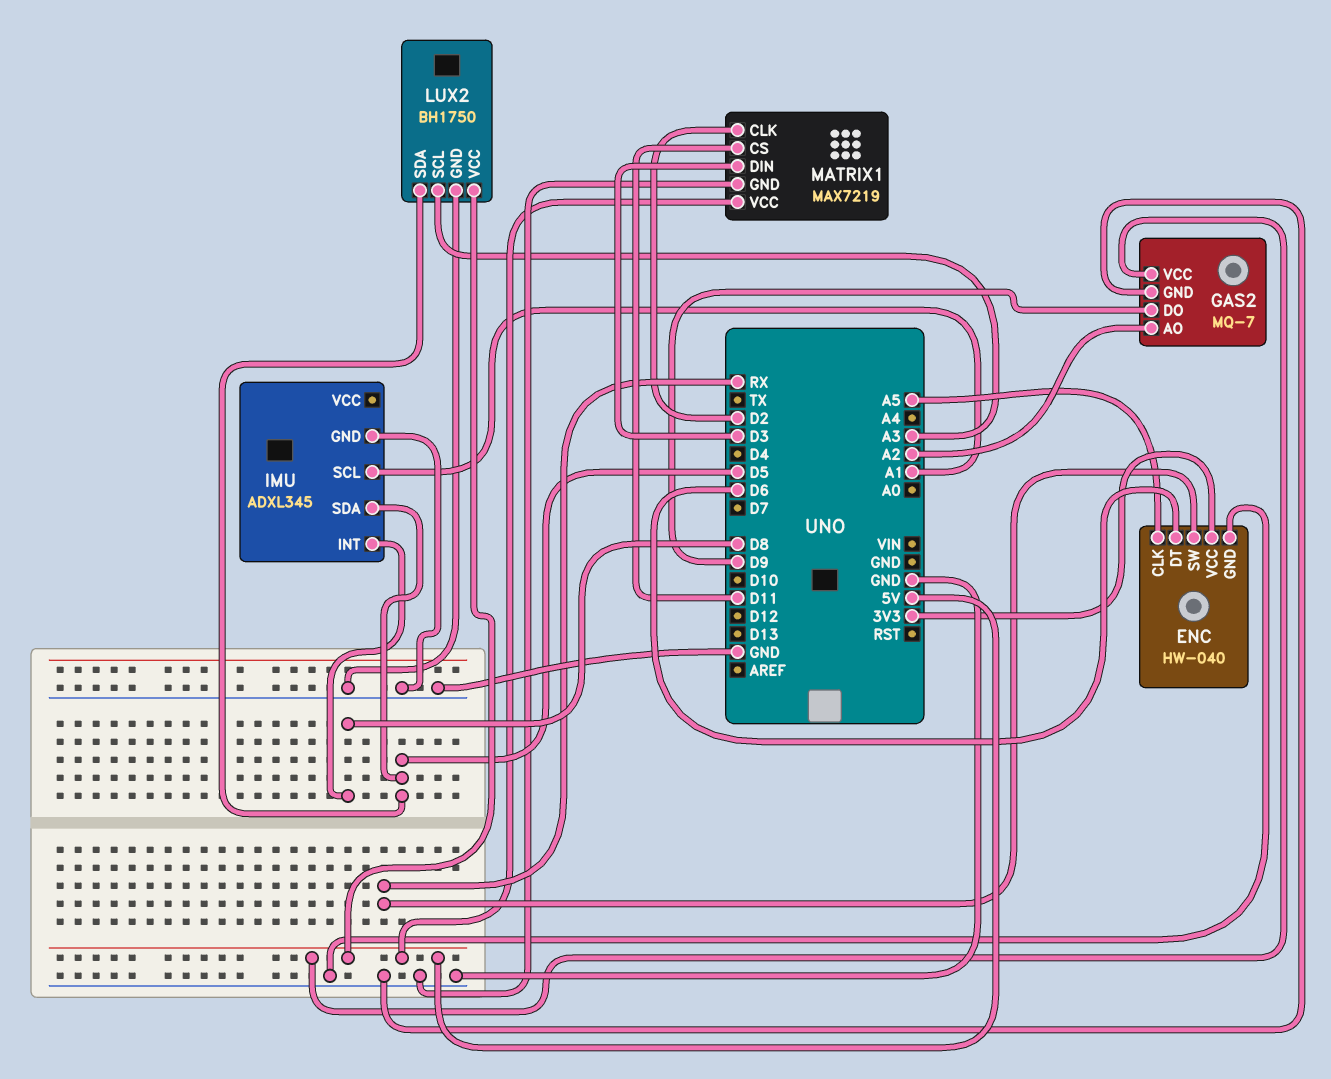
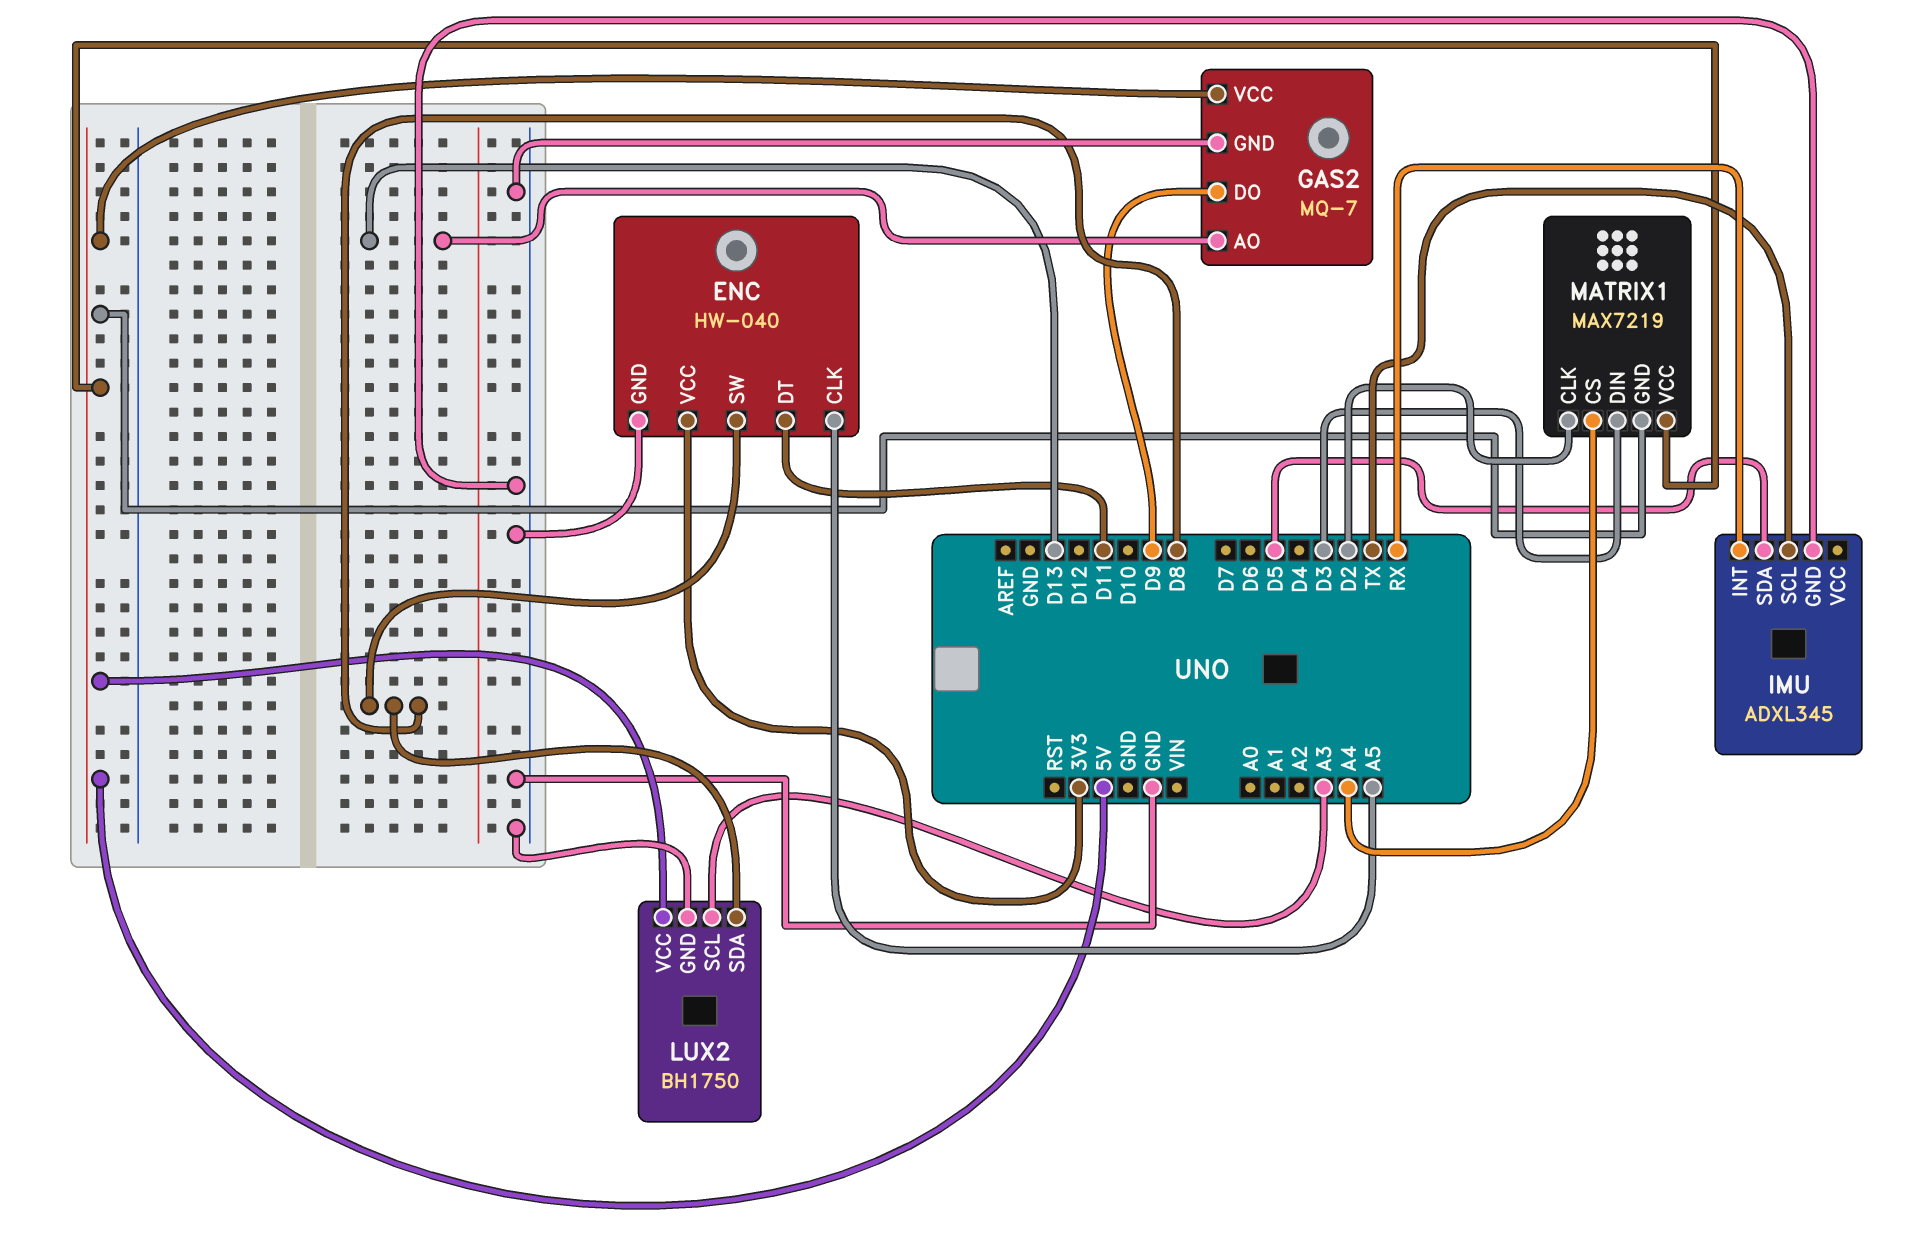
ENC pin DT: D6 -> D11
ENC pin SW: RX -> D8
GAS2 pin AO: A2 -> D13
IMU pin INT: D8 -> RX
IMU pin SCL: A1 -> TX
LUX2 pin SDA: D5 -> D8
MATRIX1 pin CS: D11 -> A4
MATRIX1 pin GND: GND -> 5V

